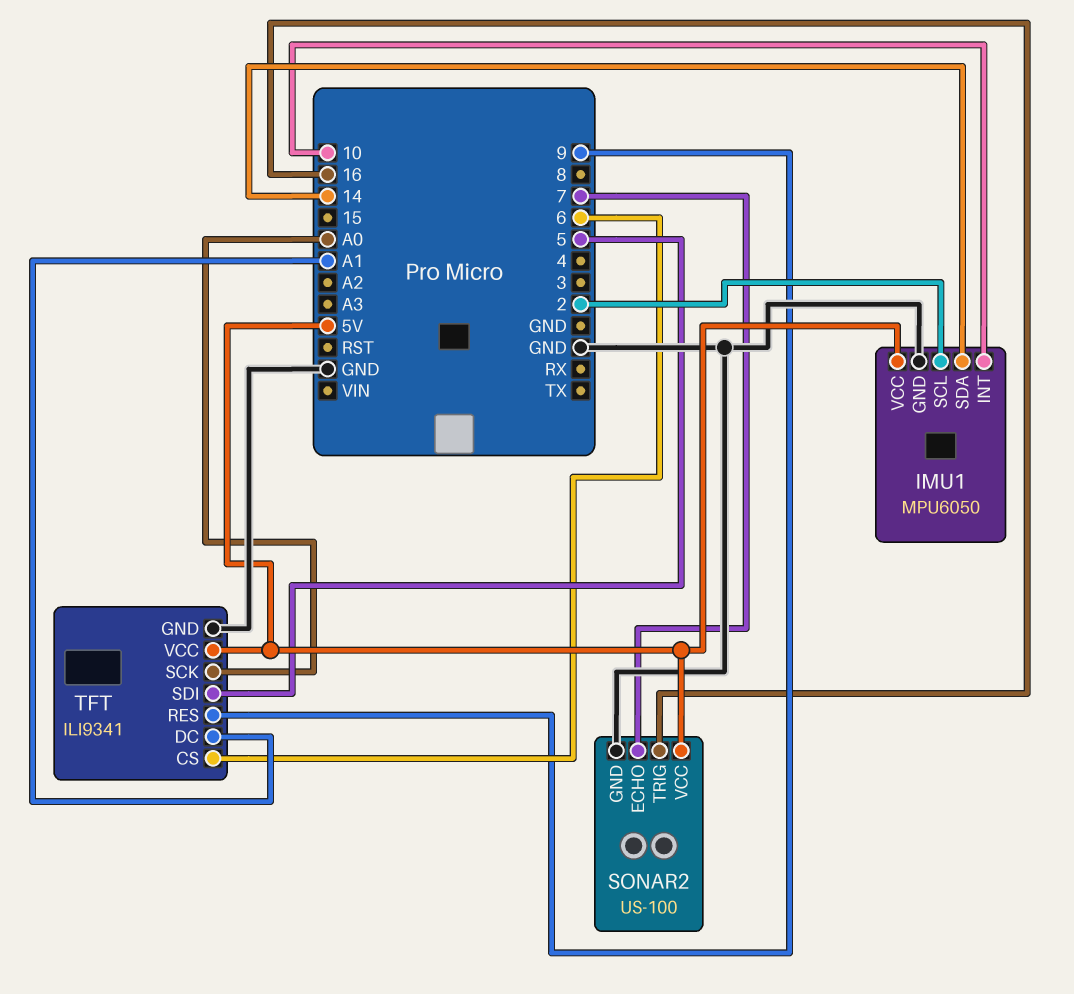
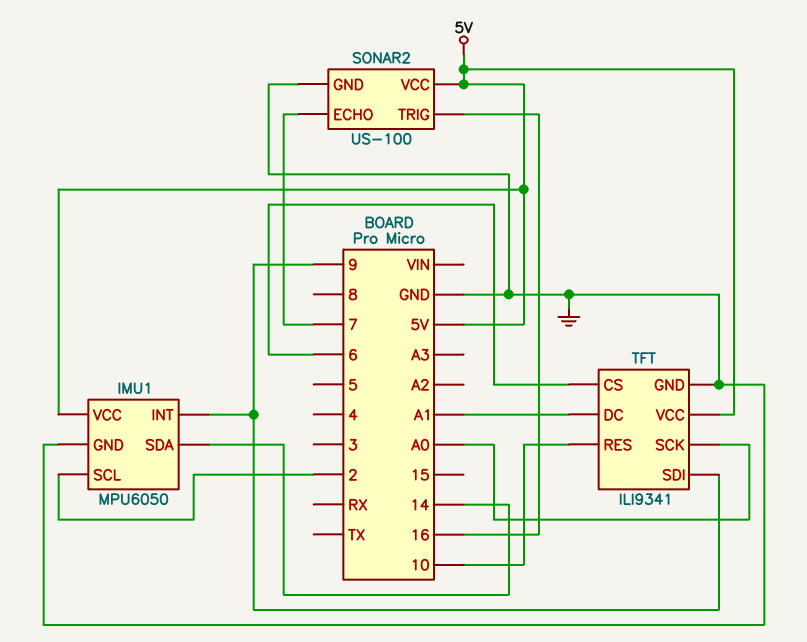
IMU1 pin INT: 10 -> 9
TFT pin RES: 9 -> 10
TFT pin SDI: 5 -> 9

